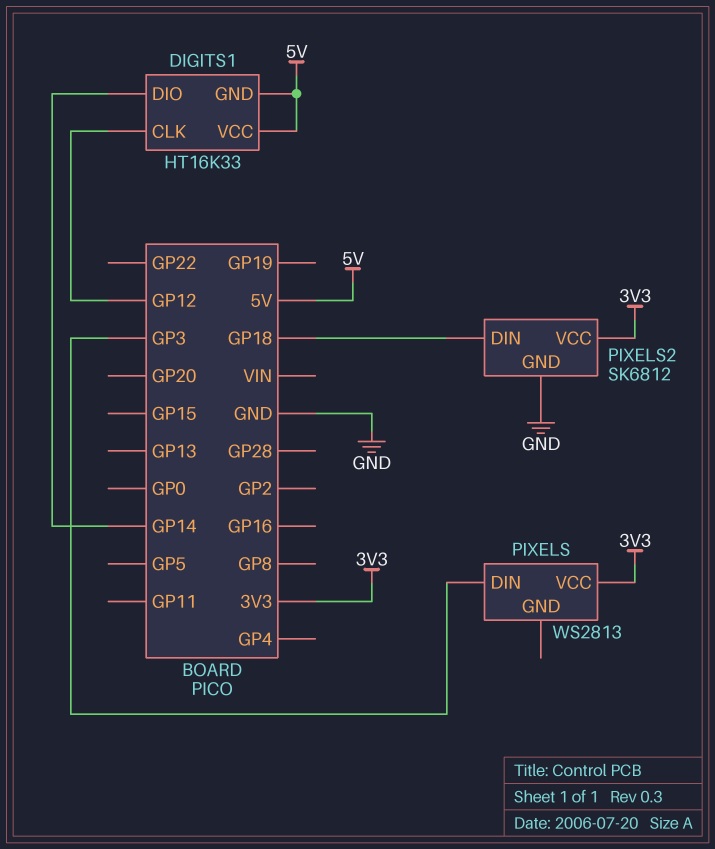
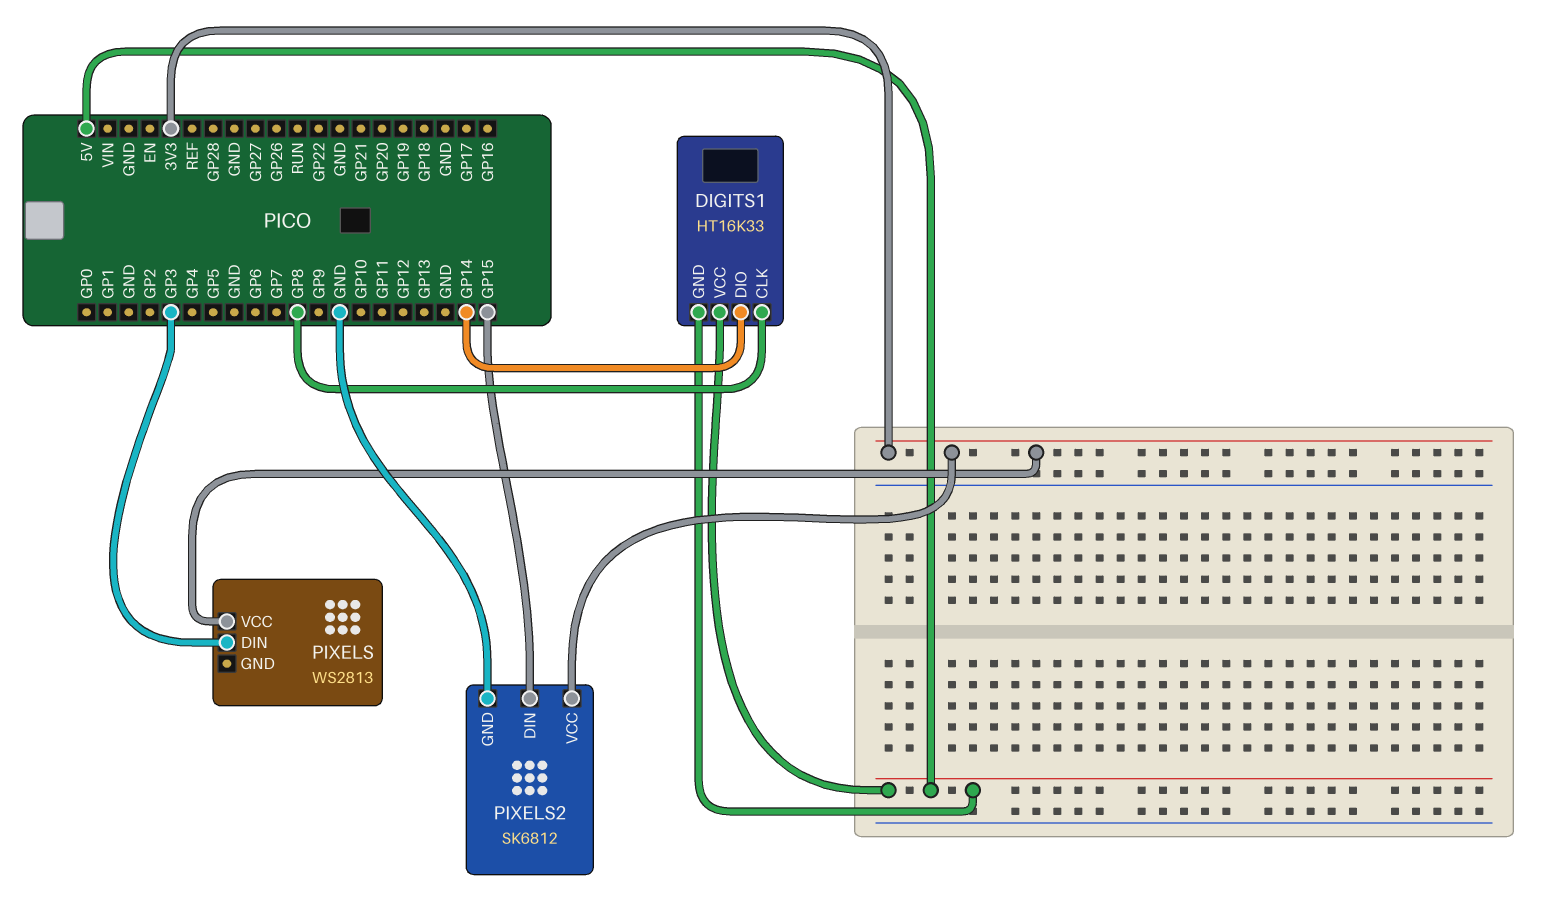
DIGITS1 pin CLK: GP12 -> GP8
PIXELS2 pin DIN: GP18 -> GP15

